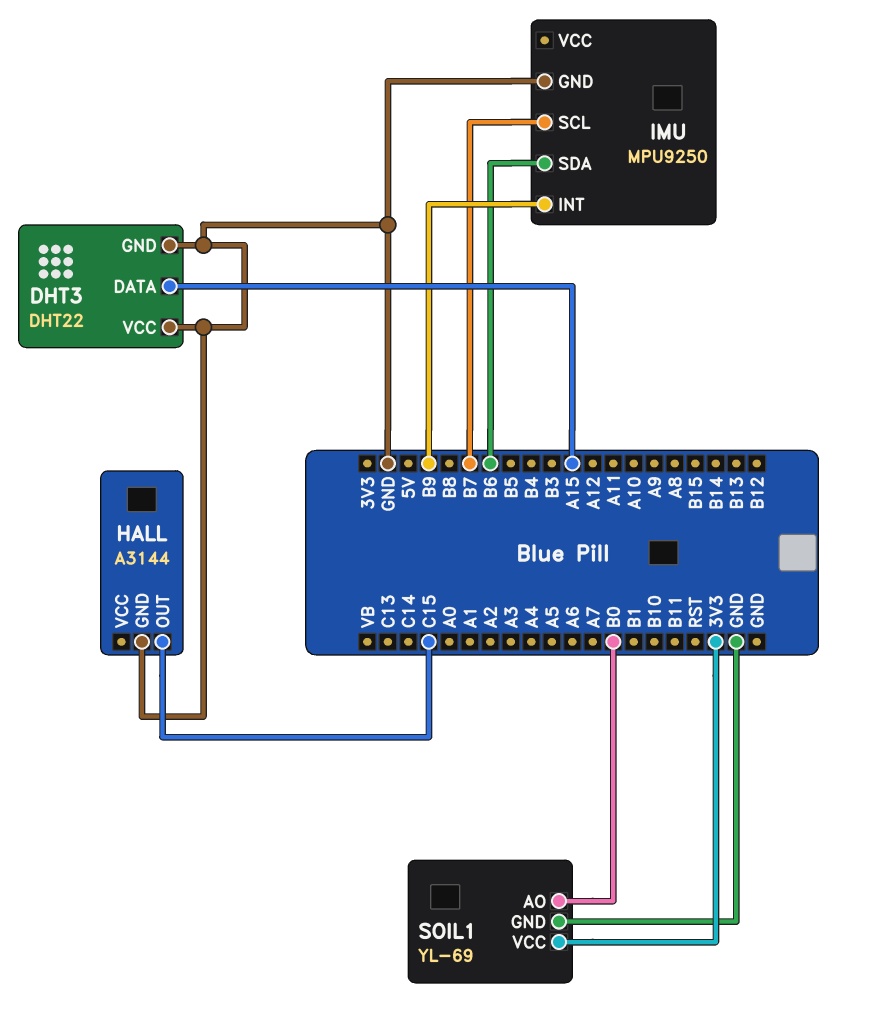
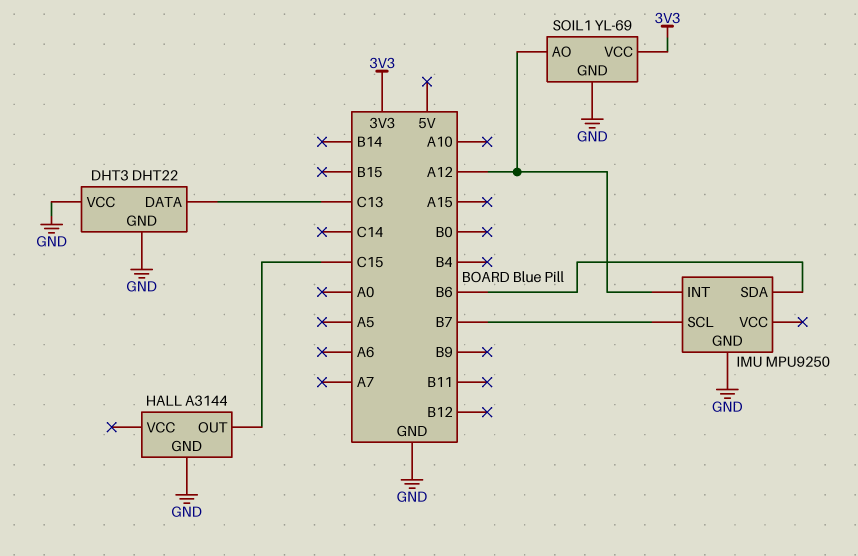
DHT3 pin DATA: A15 -> C13
IMU pin INT: B9 -> A12
SOIL1 pin AO: B0 -> A12

